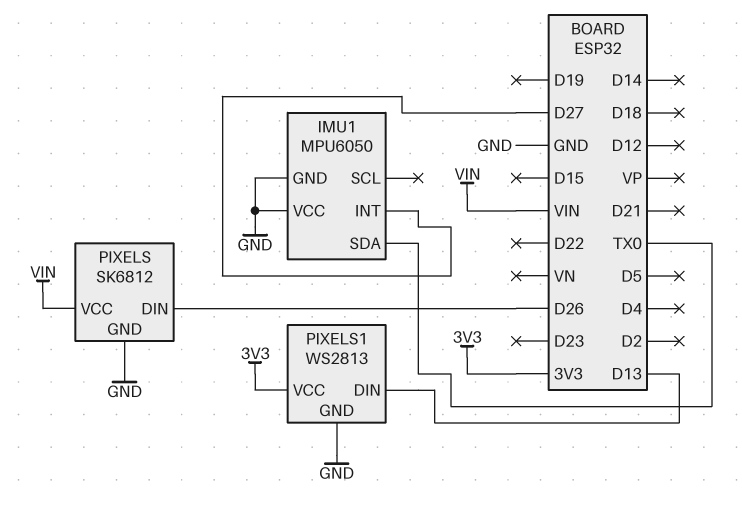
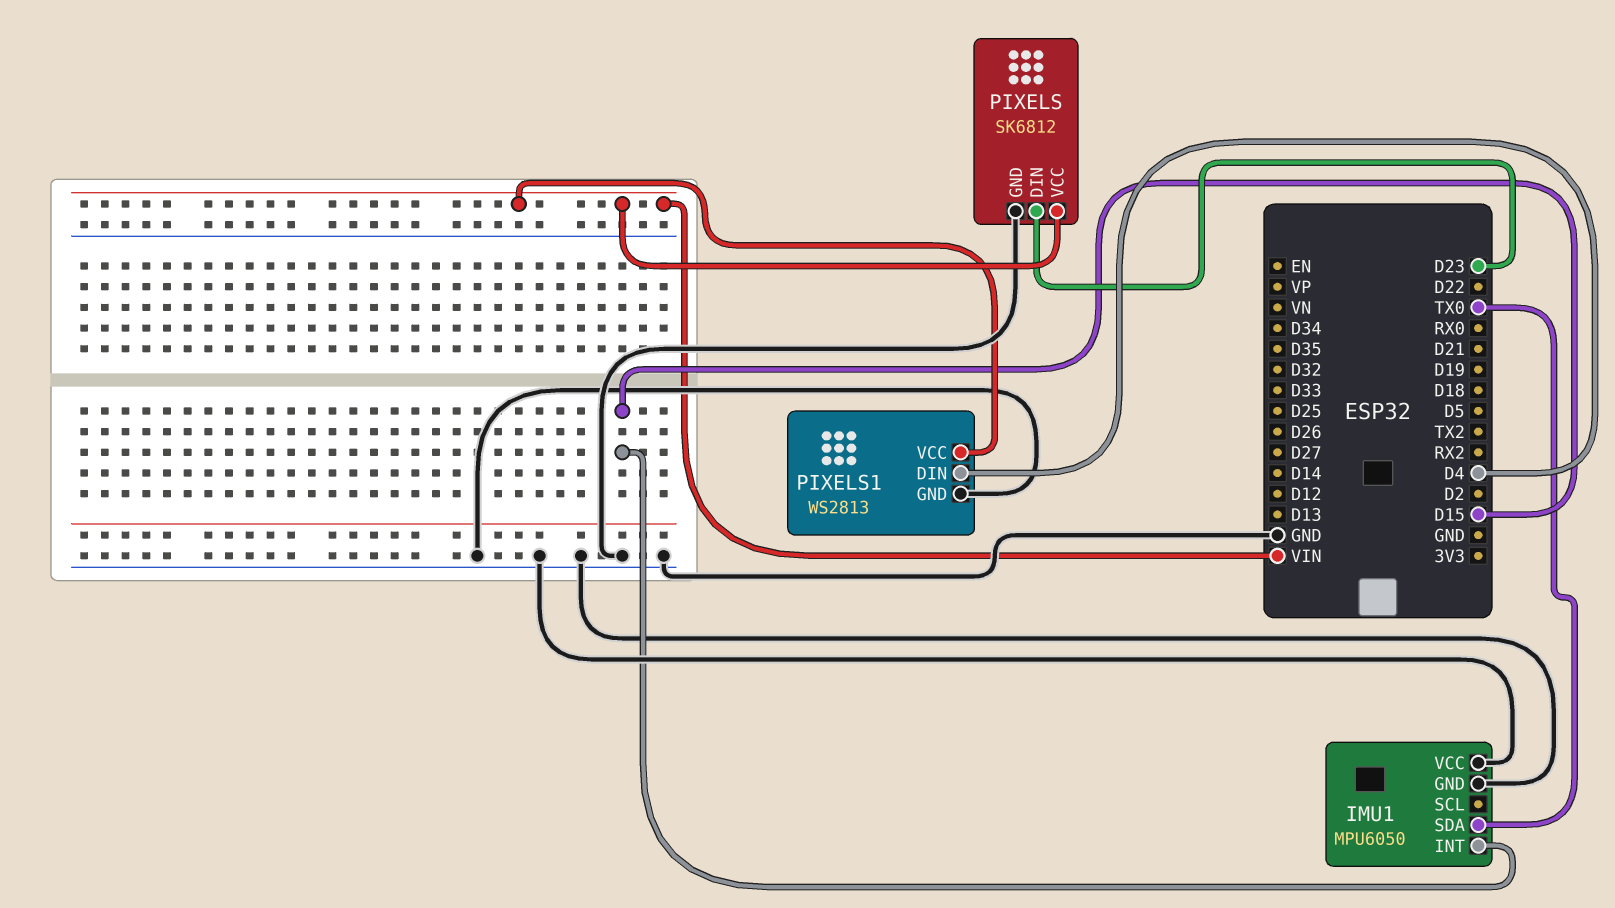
IMU1 pin INT: D27 -> D15
PIXELS pin DIN: D26 -> D23
PIXELS1 pin DIN: D13 -> D4
PIXELS1 pin VCC: 3V3 -> VIN

